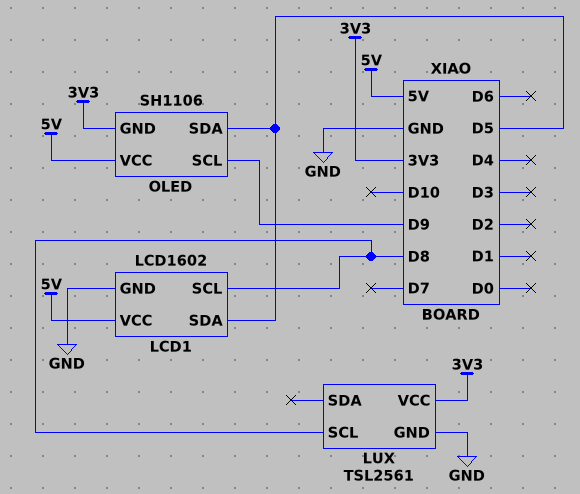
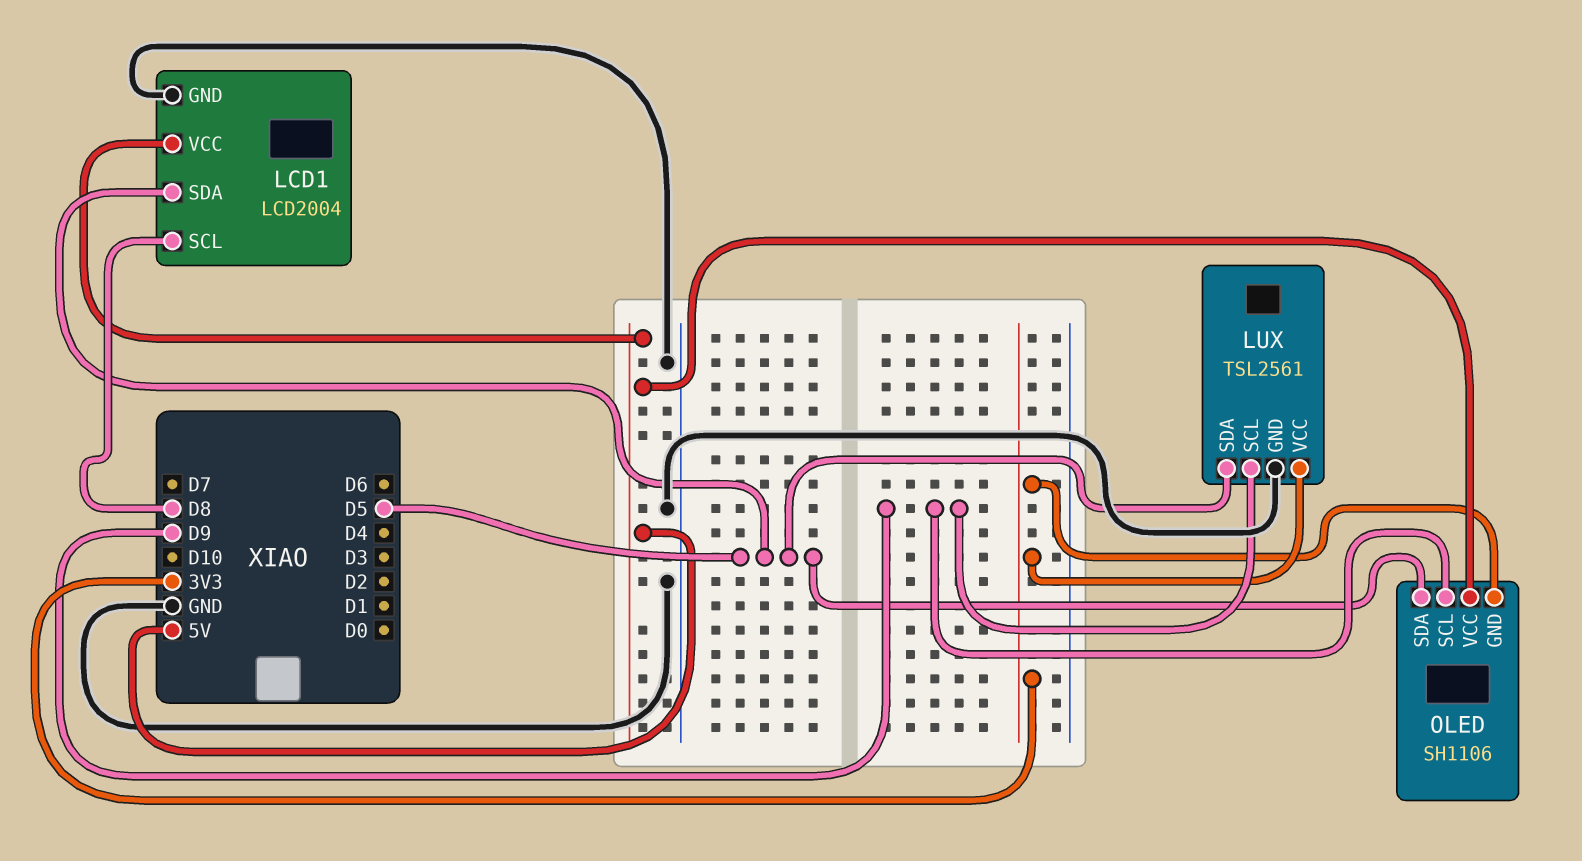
LCD1: LCD1602 -> LCD2004
LUX pin SCL: D8 -> D9
LUX pin SDA: none -> D5

